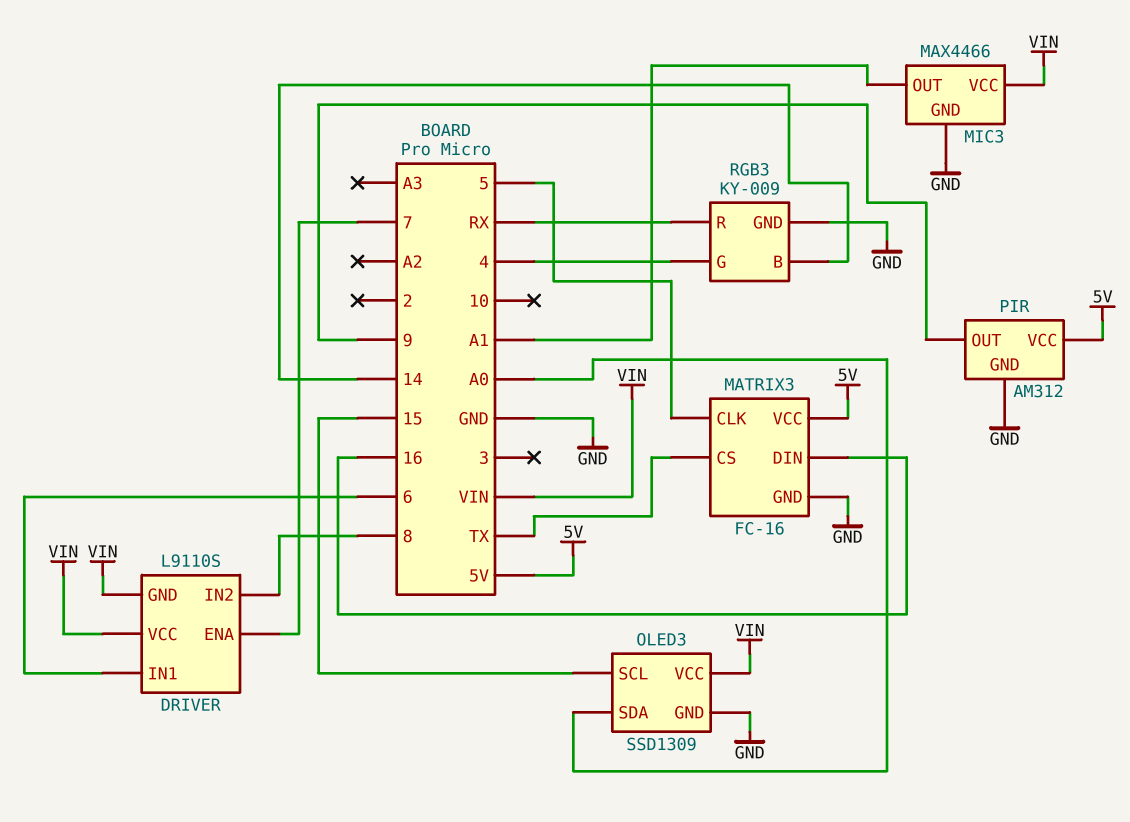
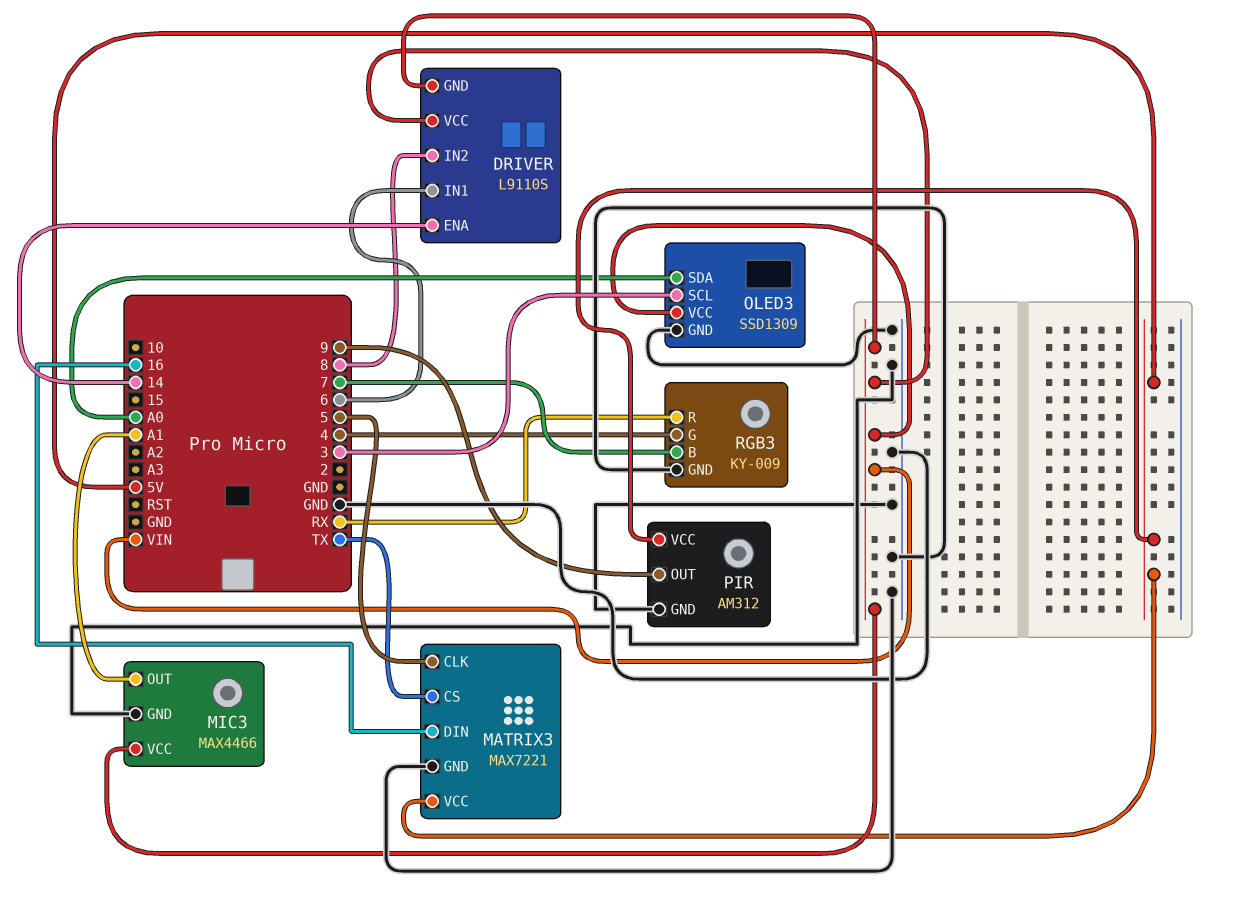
DRIVER pin ENA: 7 -> 14
MATRIX3: FC-16 -> MAX7221
OLED3 pin SCL: 15 -> 3
RGB3 pin B: 14 -> 7

